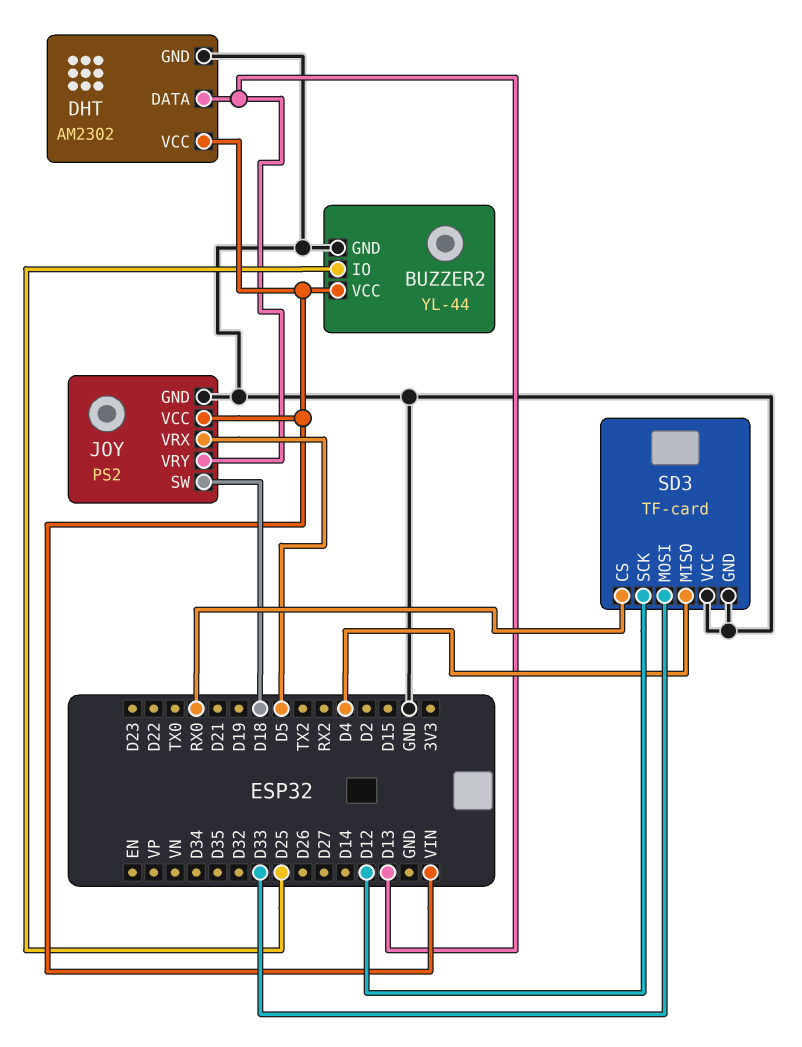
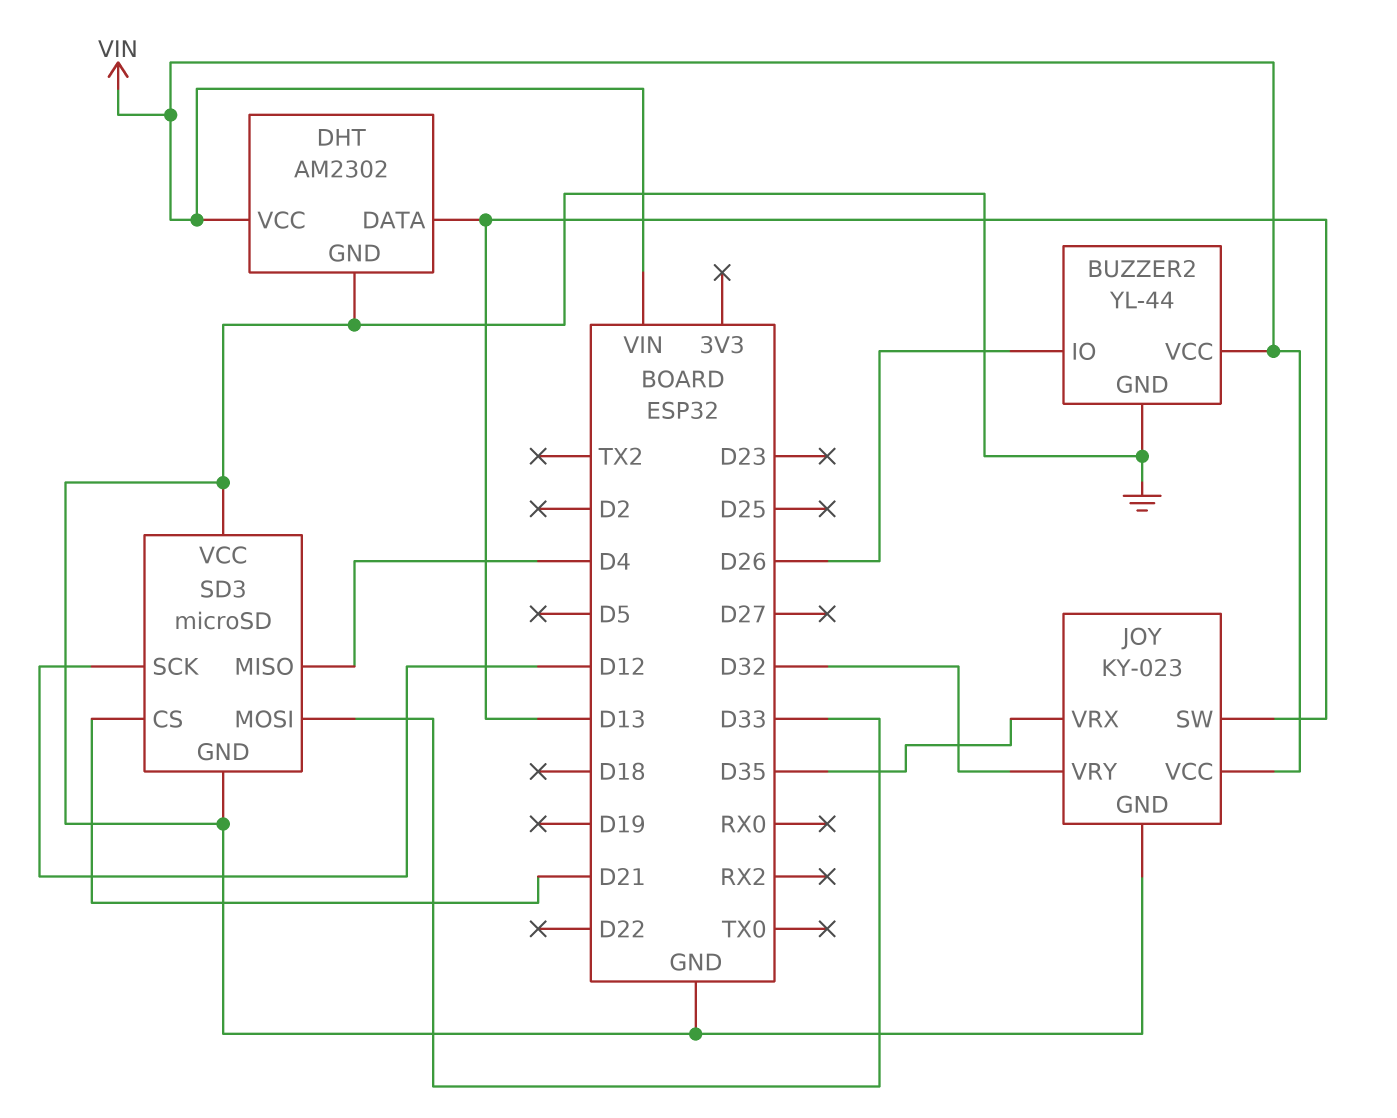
BUZZER2 pin IO: D25 -> D26
JOY: PS2 -> KY-023
JOY pin SW: D18 -> D13
JOY pin VRX: D5 -> D35
JOY pin VRY: D13 -> D32
SD3: TF-card -> microSD
SD3 pin CS: RX0 -> D21

